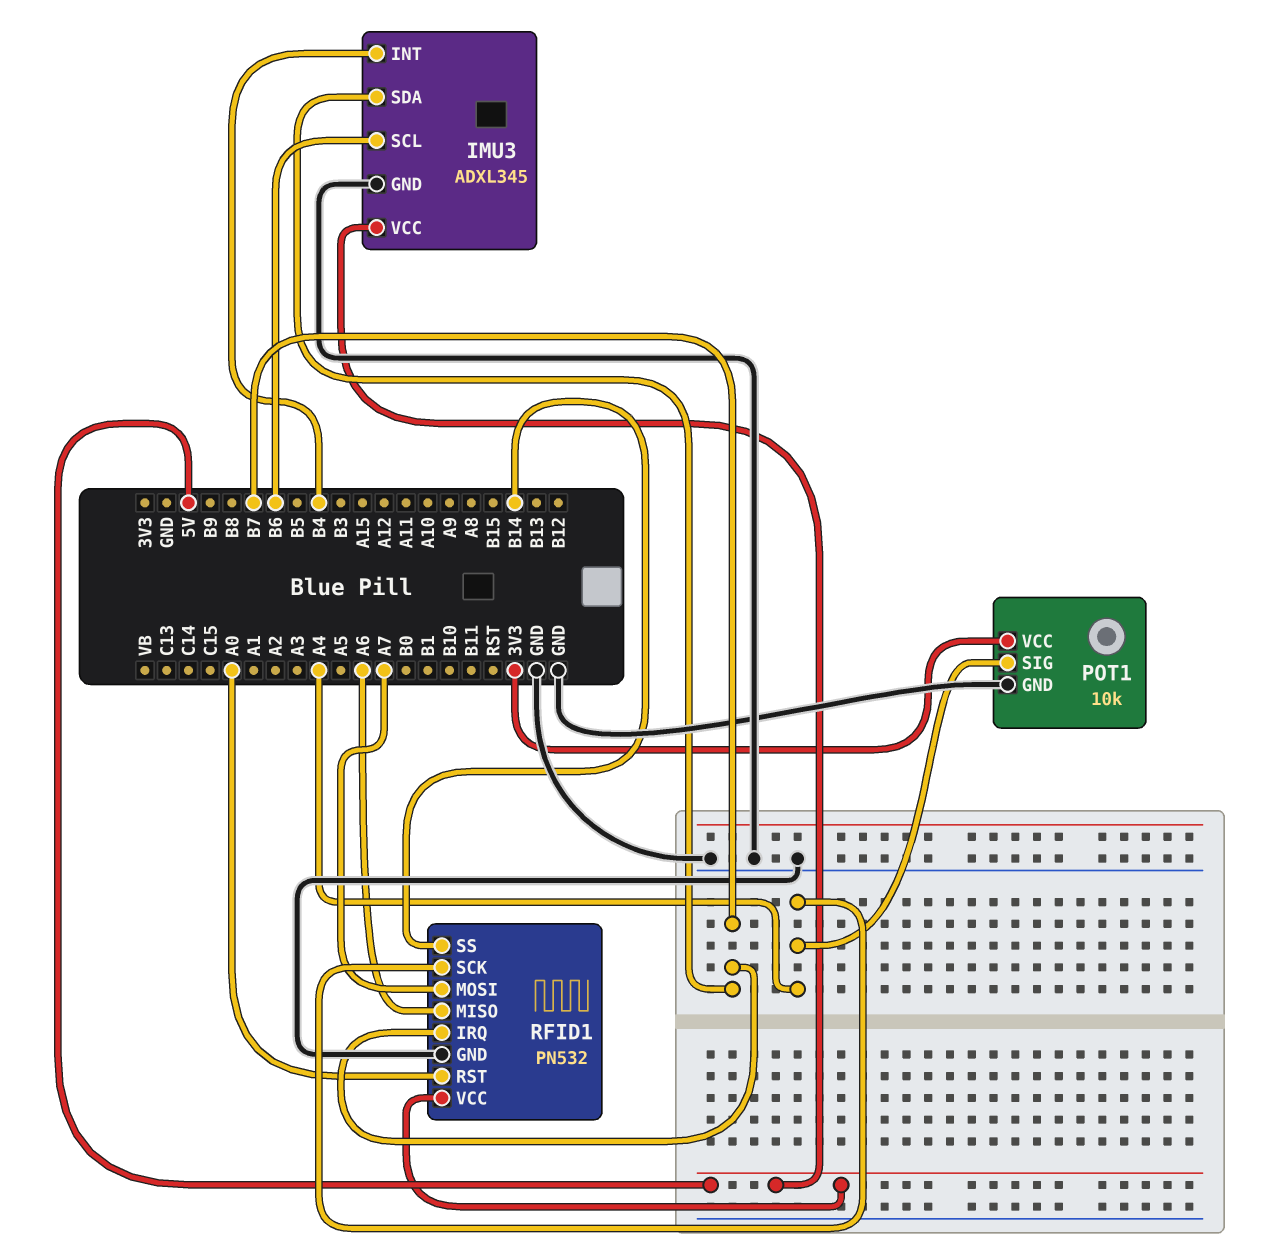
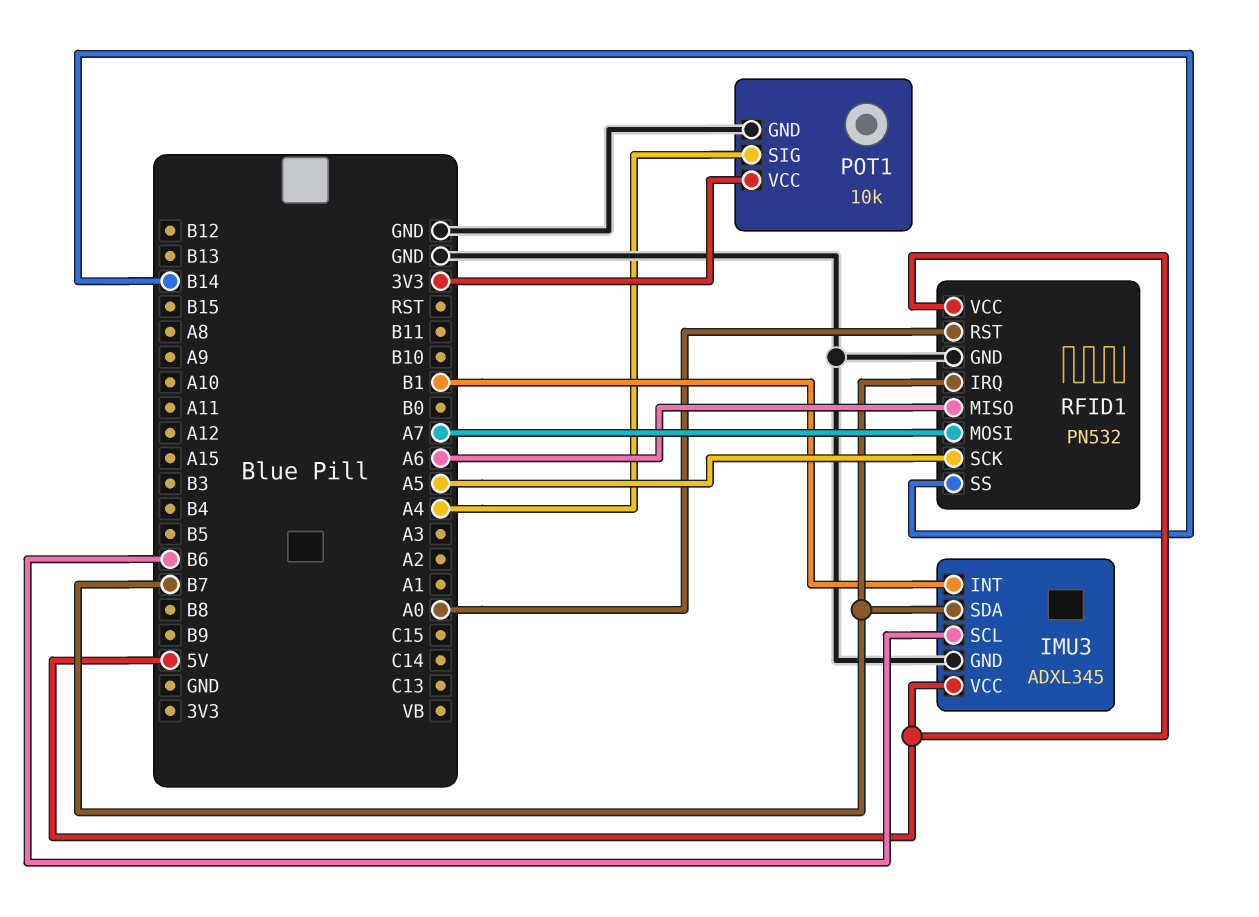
IMU3 pin INT: B4 -> B1
RFID1 pin SCK: A4 -> A5

